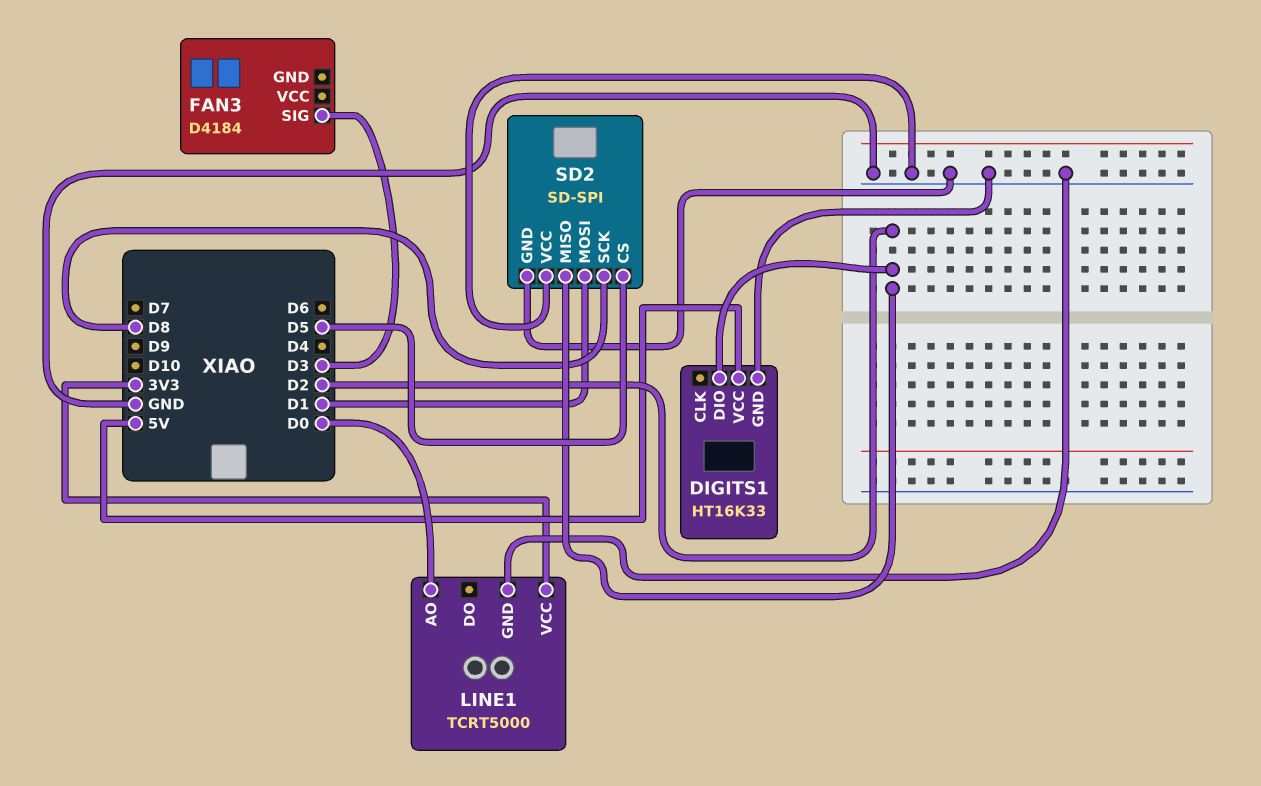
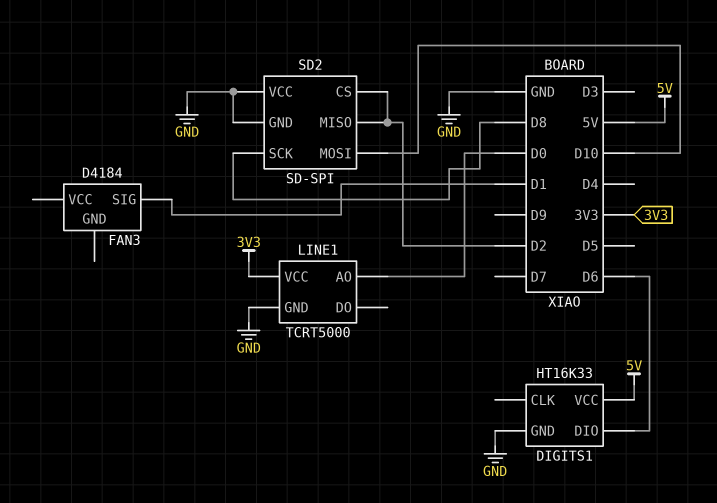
DIGITS1 pin DIO: D2 -> D6
FAN3 pin SIG: D3 -> D1
SD2 pin CS: D5 -> D2
SD2 pin MOSI: D1 -> D10

